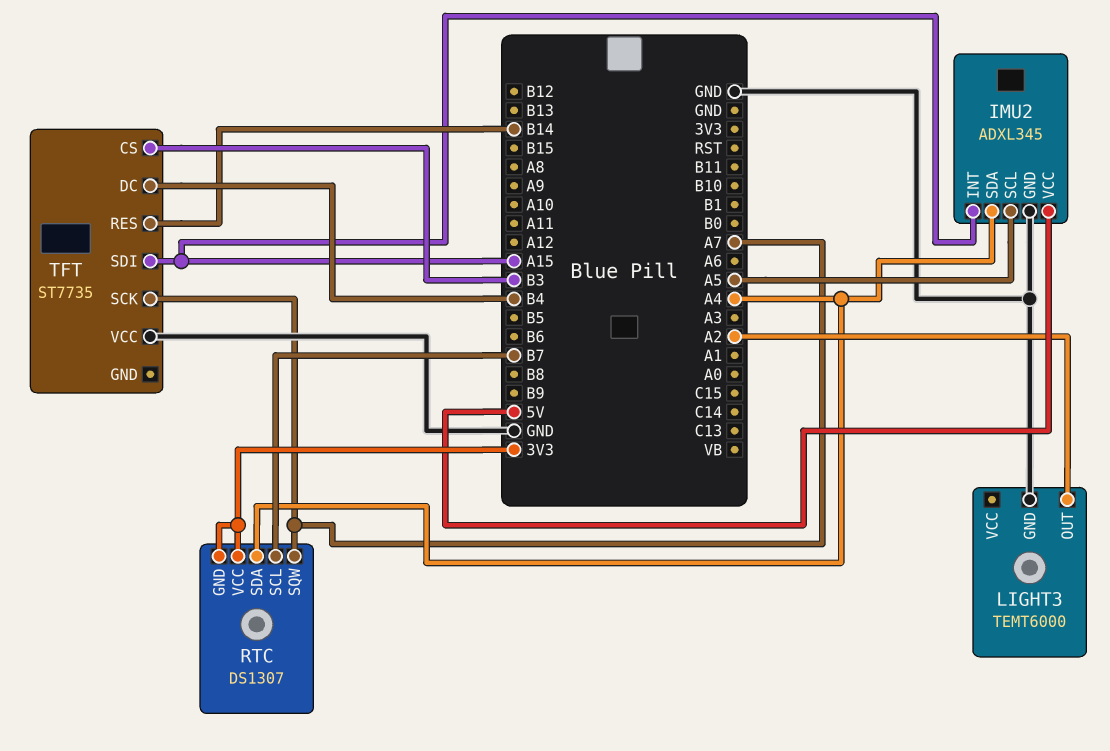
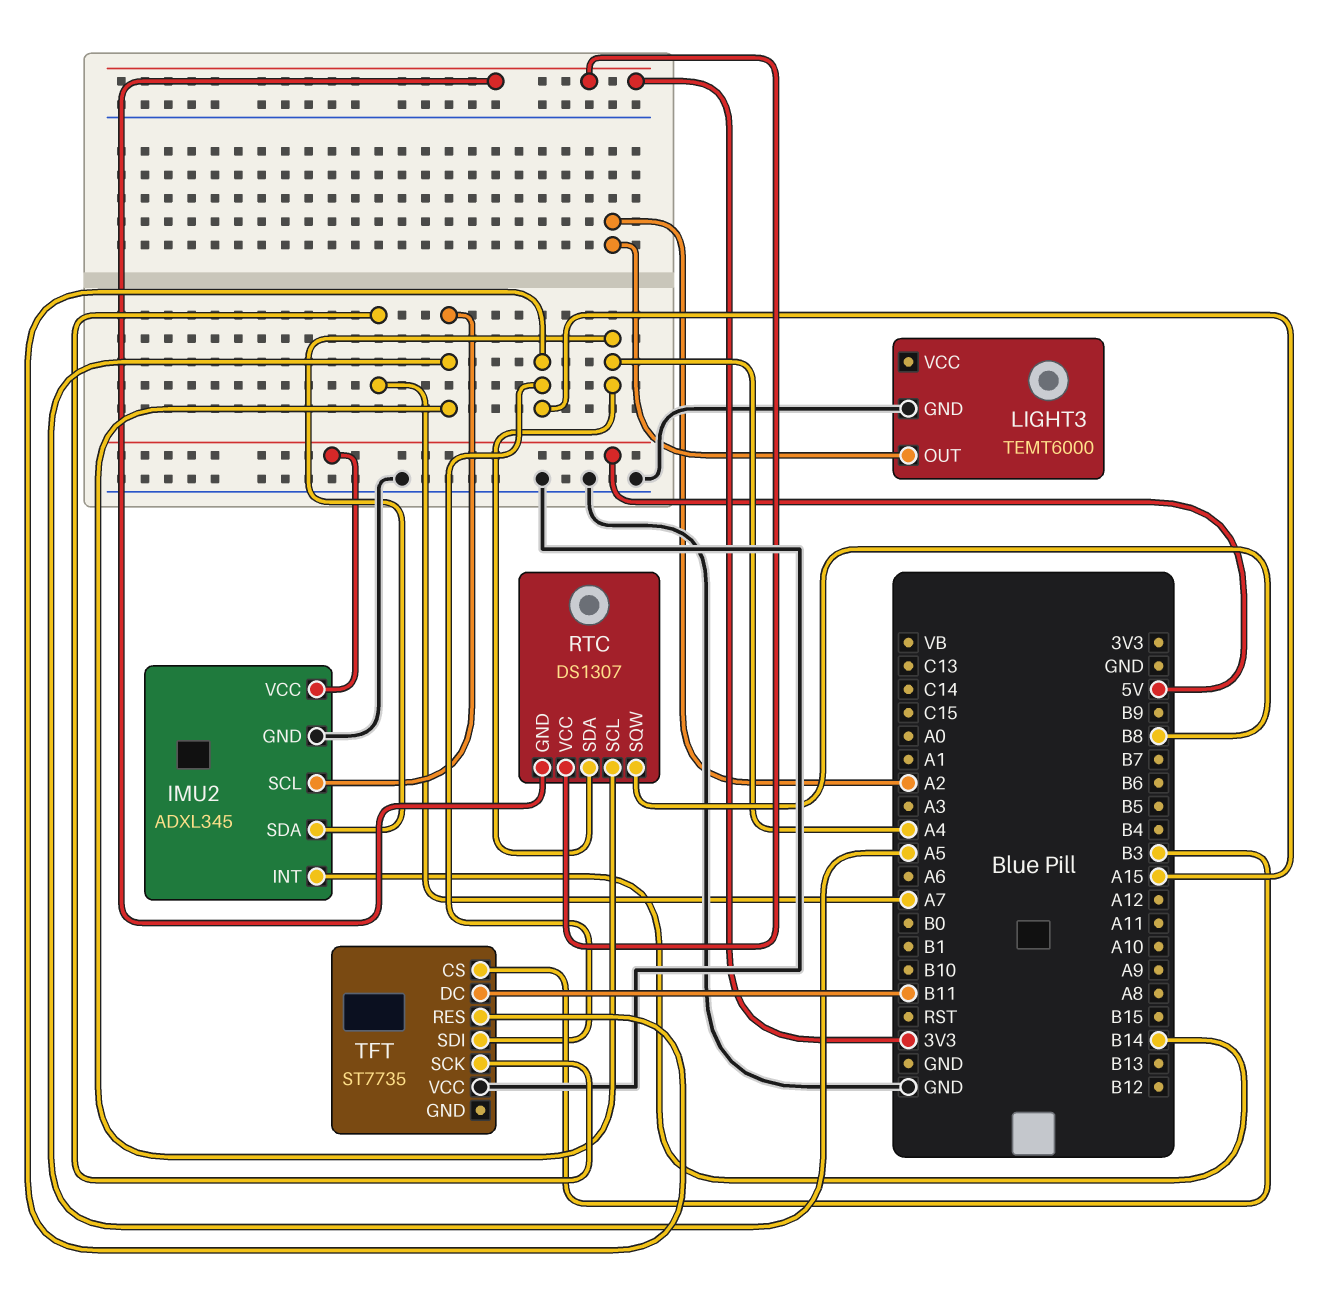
IMU2 pin INT: A15 -> B14
RTC pin SCL: B7 -> A5
RTC pin SQW: A7 -> B8
TFT pin DC: B4 -> B11
TFT pin RES: B14 -> A15

